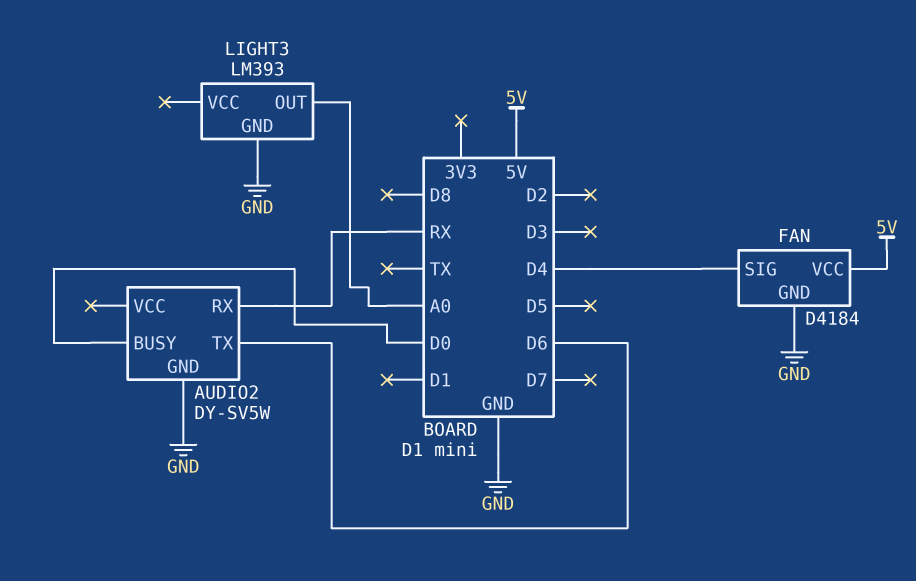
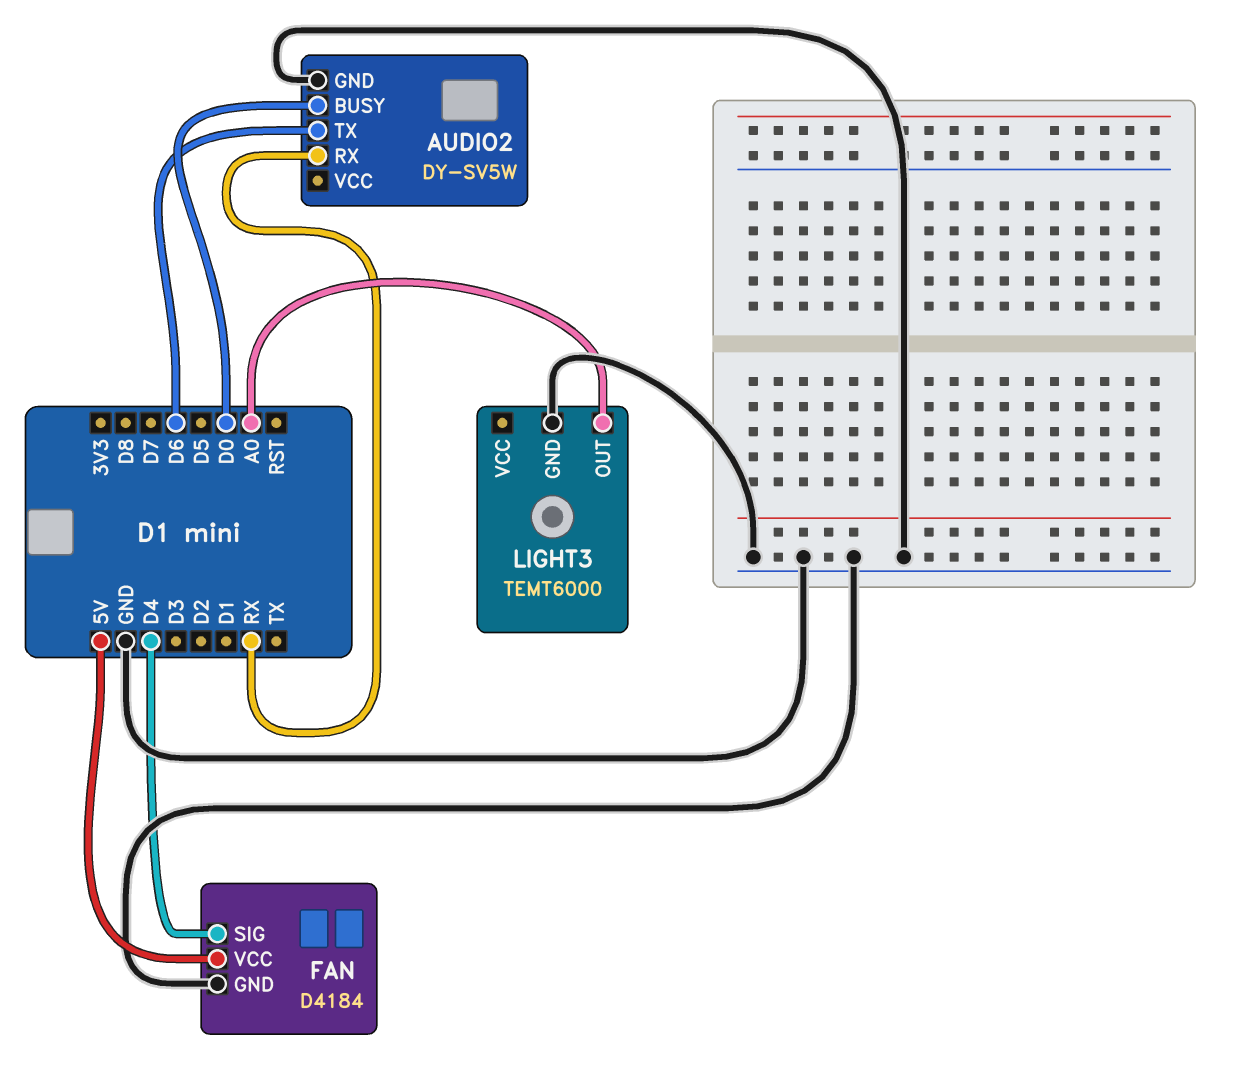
LIGHT3: LM393 -> TEMT6000

